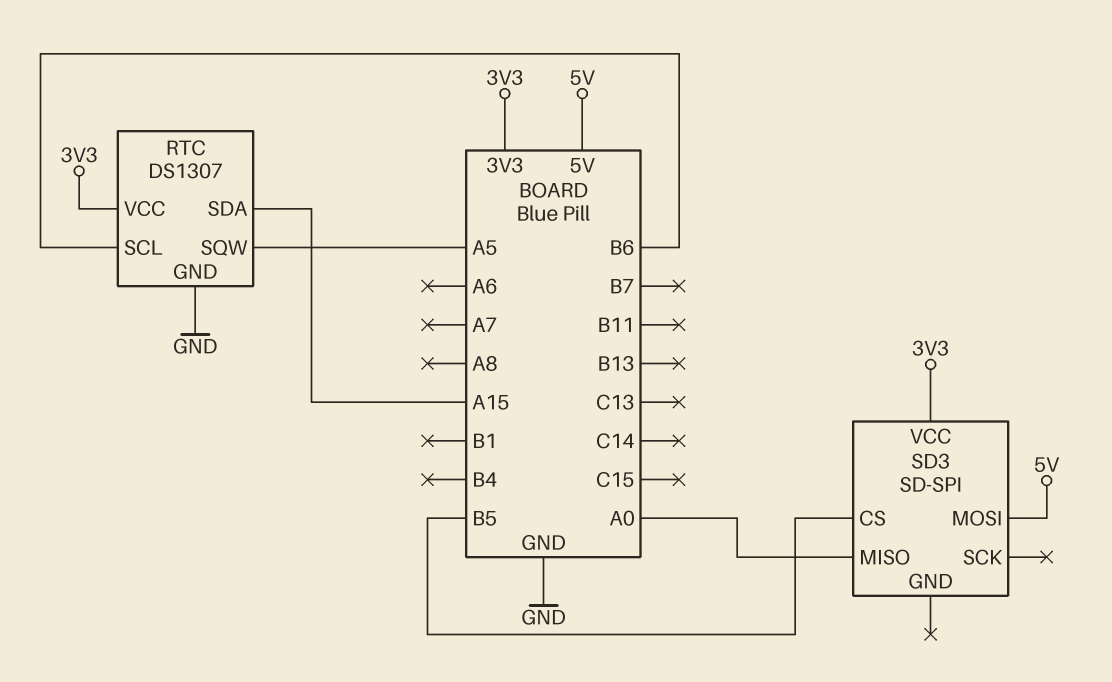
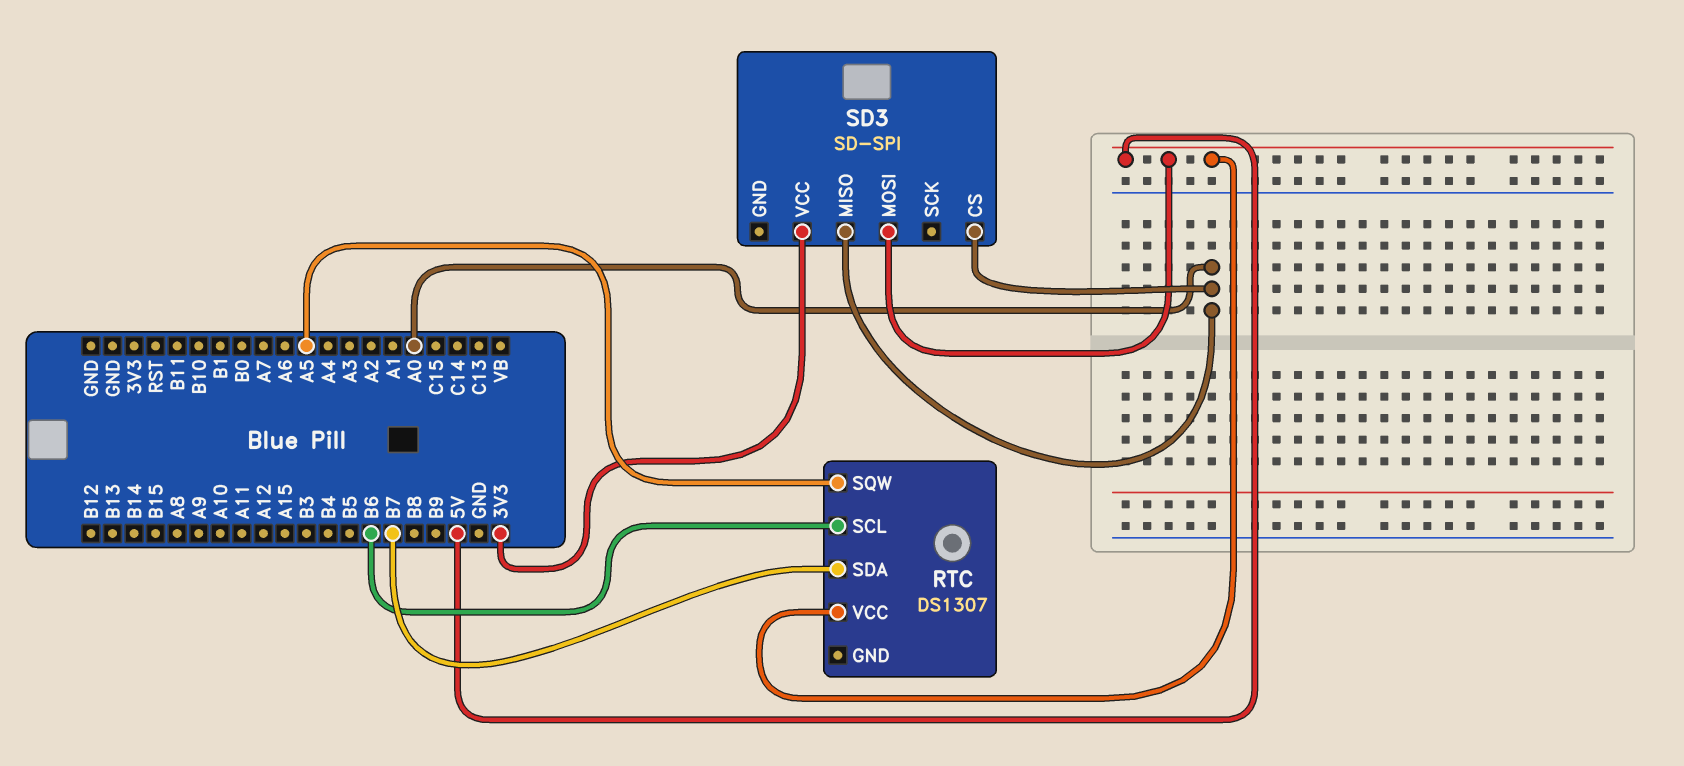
RTC pin GND: GND -> none
RTC pin SDA: A15 -> B7
RTC pin VCC: 3V3 -> 5V
SD3 pin CS: B5 -> A0

